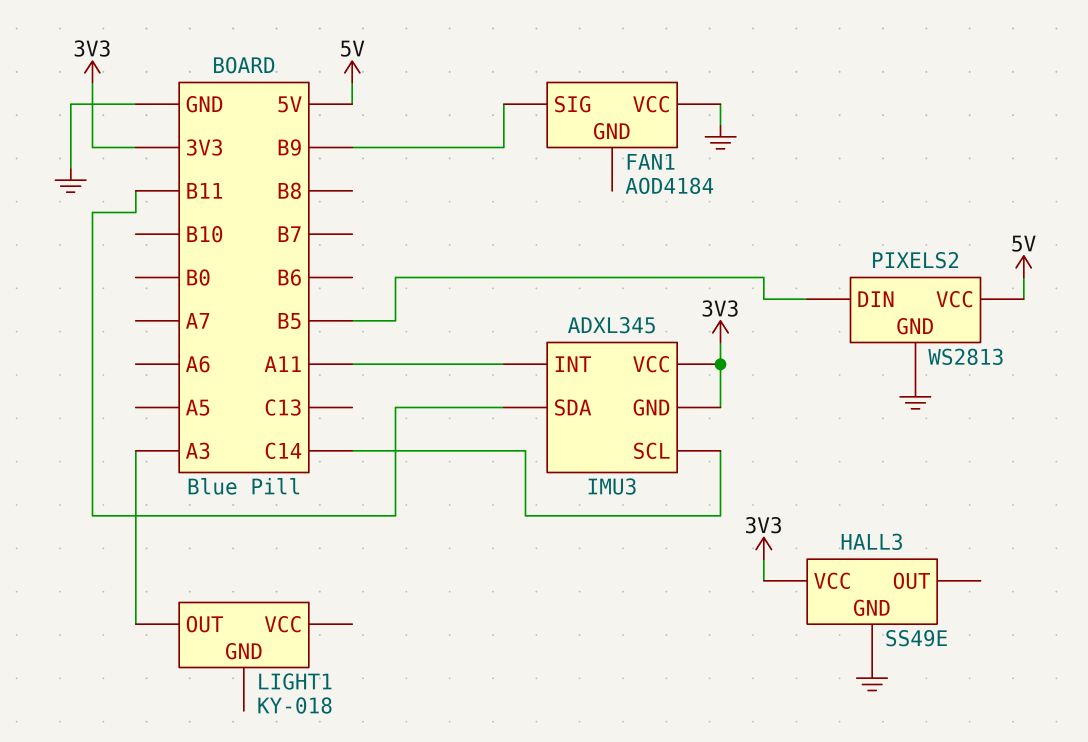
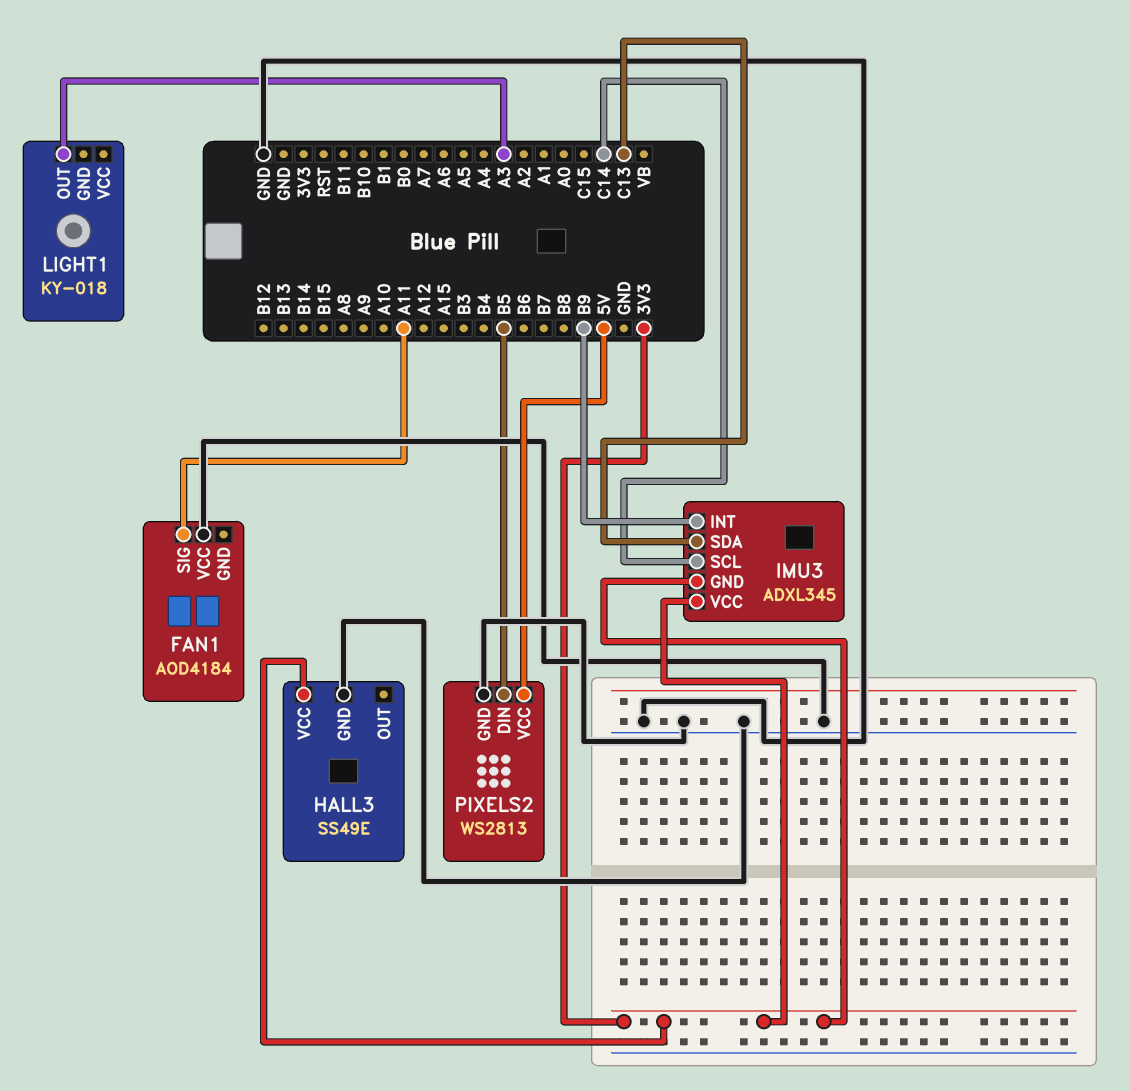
FAN1 pin SIG: B9 -> A11
IMU3 pin INT: A11 -> B9
IMU3 pin SDA: B11 -> C13

